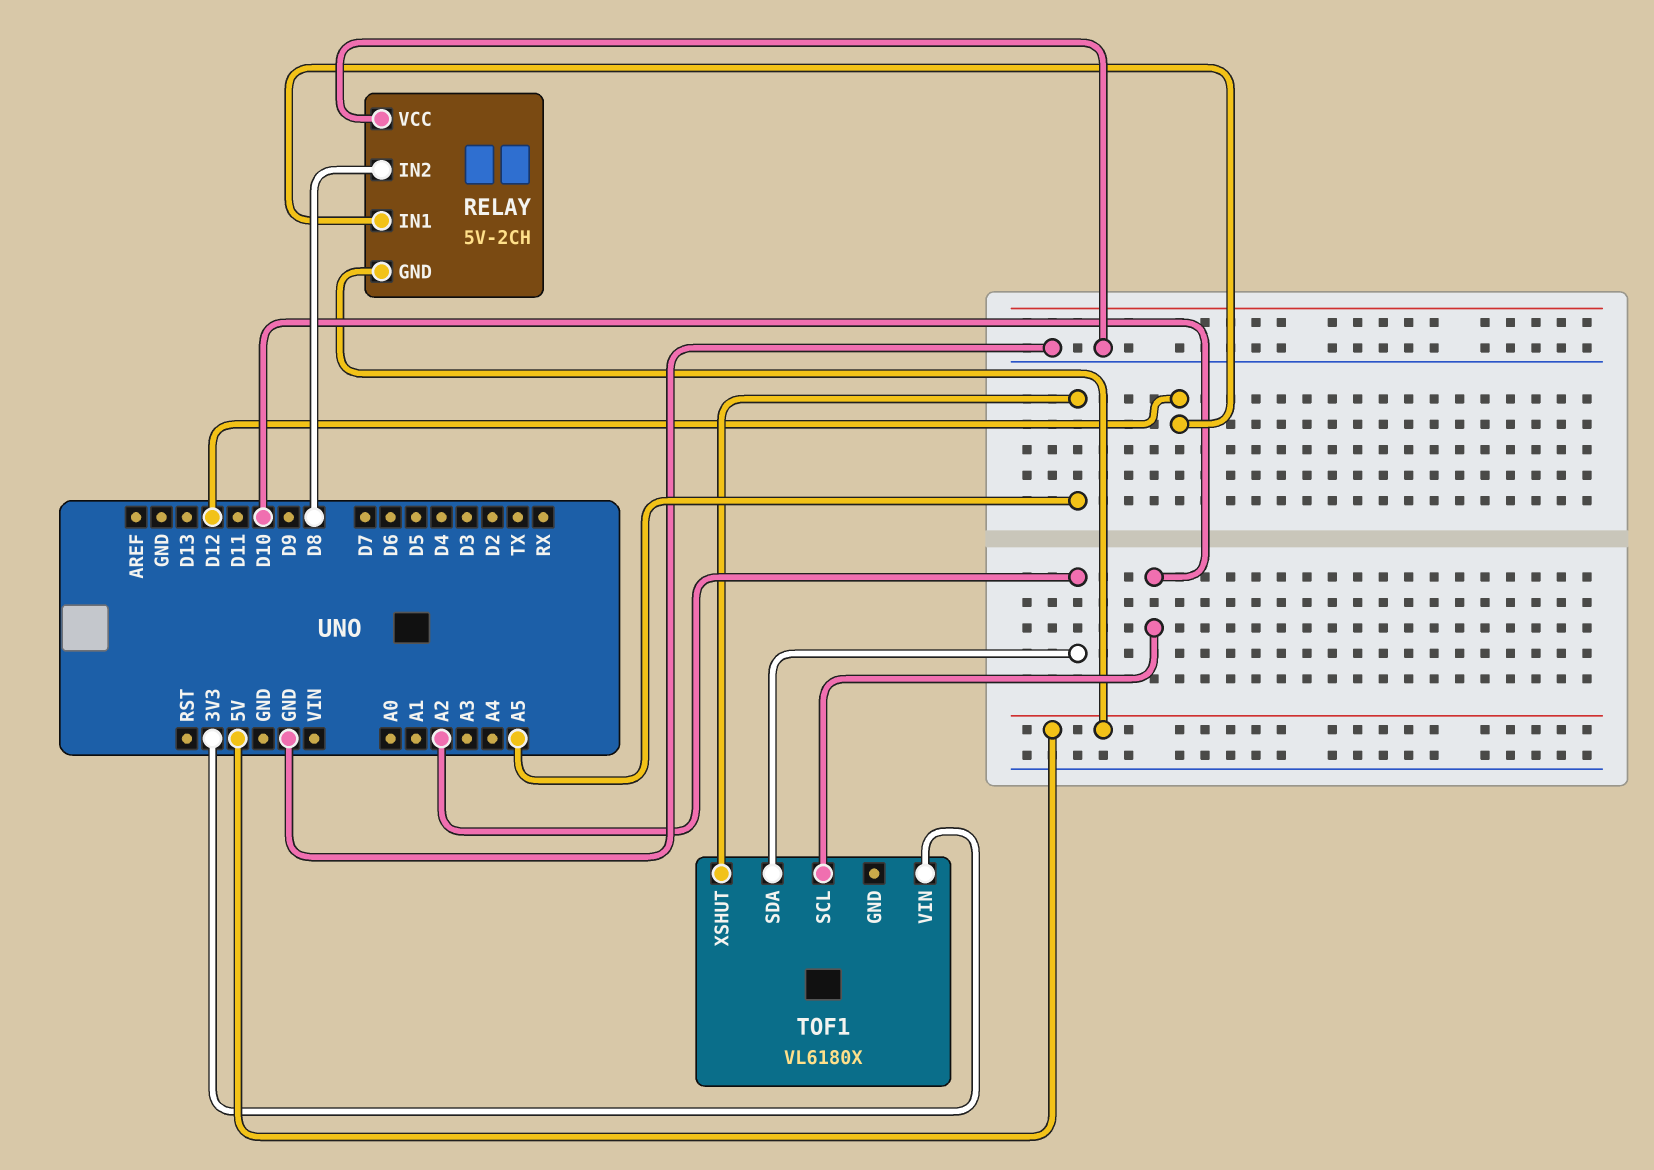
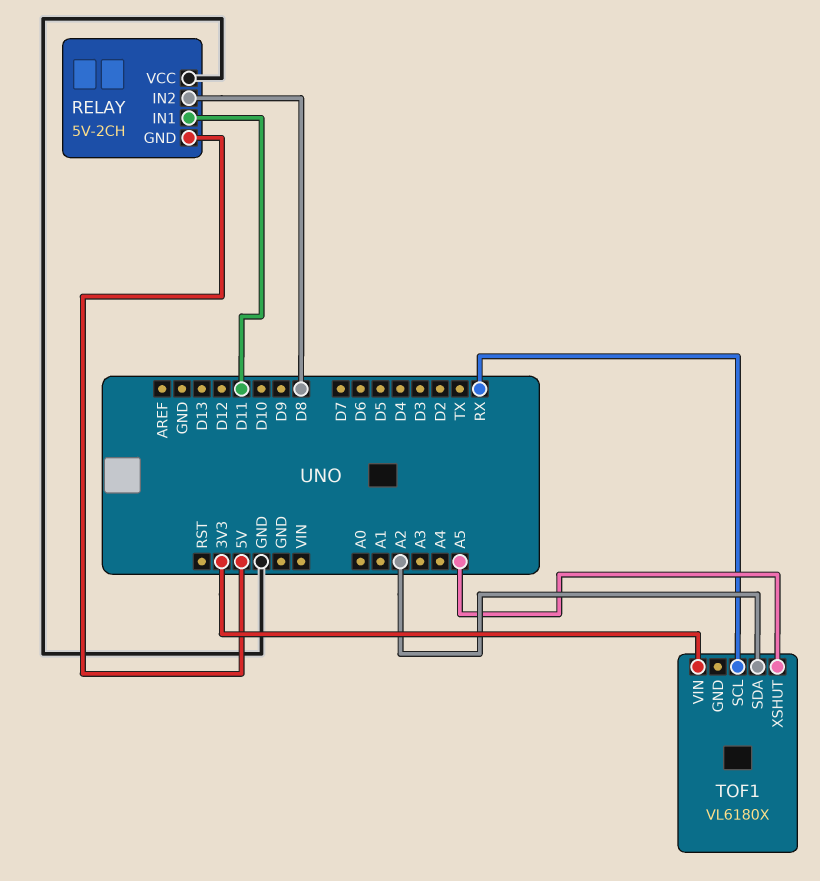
RELAY pin IN1: D12 -> D11
TOF1 pin SCL: D10 -> RX

